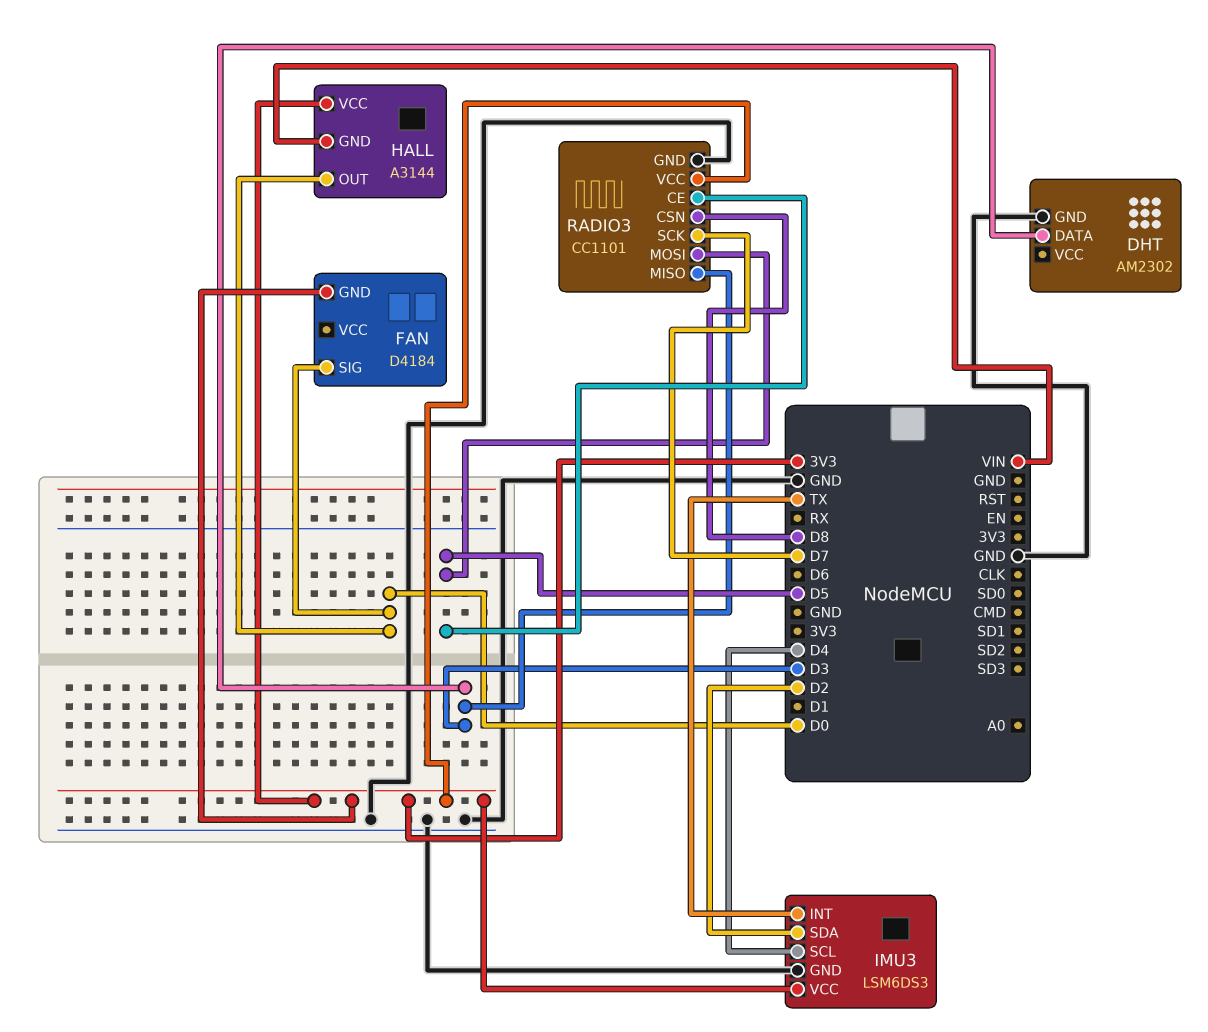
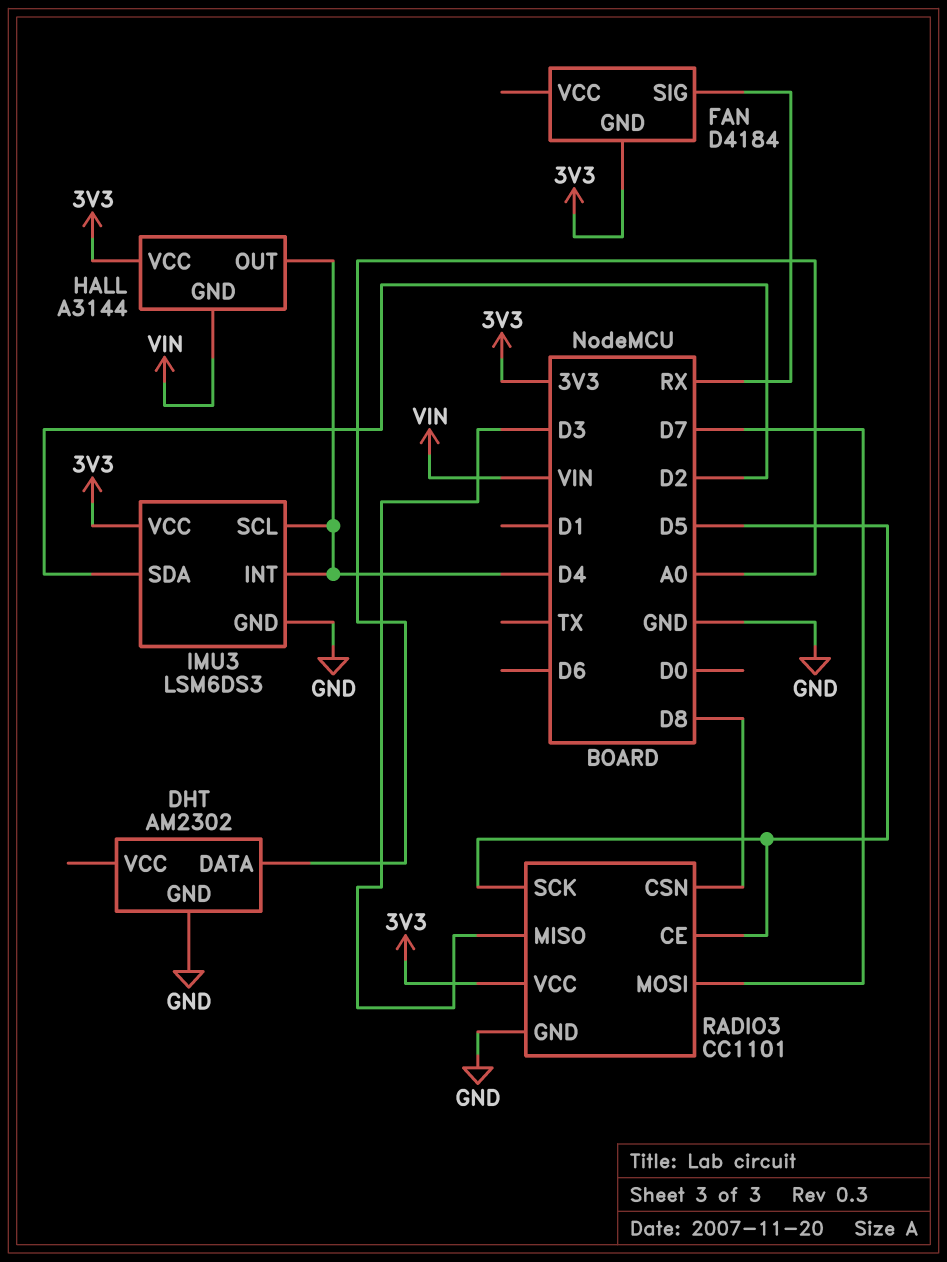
DHT pin DATA: D3 -> A0
FAN pin SIG: D0 -> RX
HALL pin OUT: D0 -> D4
IMU3 pin INT: TX -> D4
RADIO3 pin MOSI: D5 -> D7
RADIO3 pin SCK: D7 -> D5

